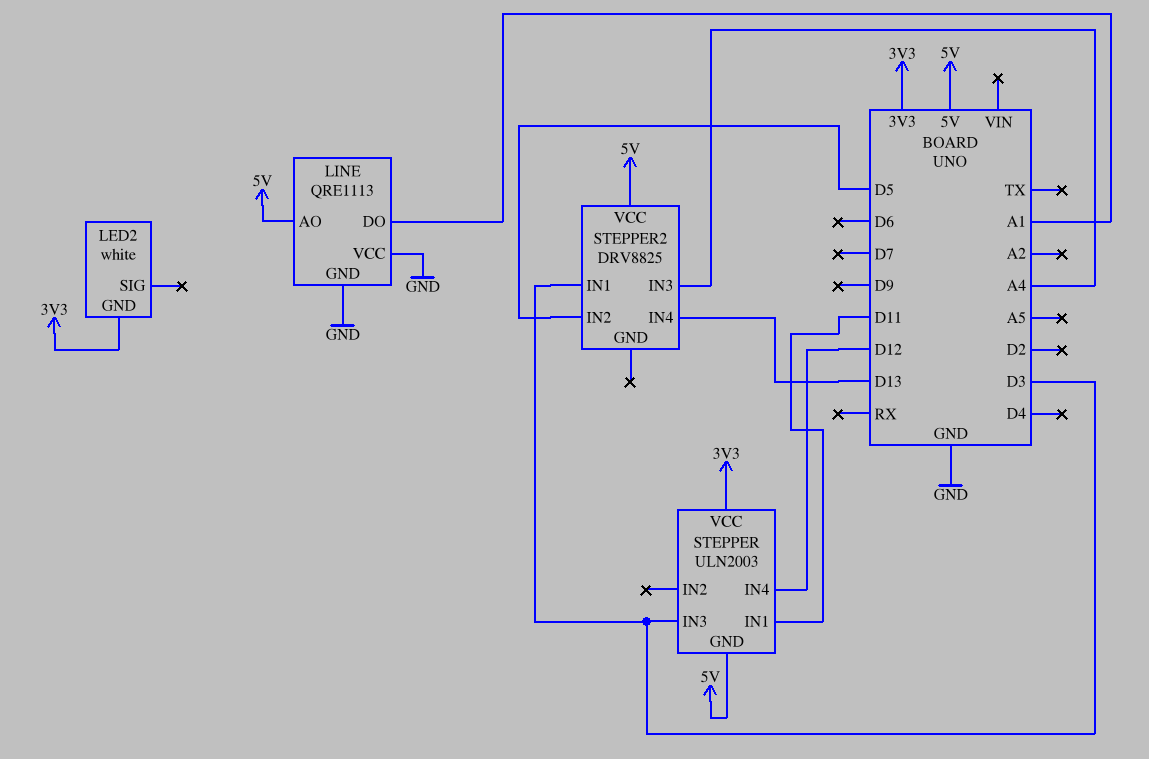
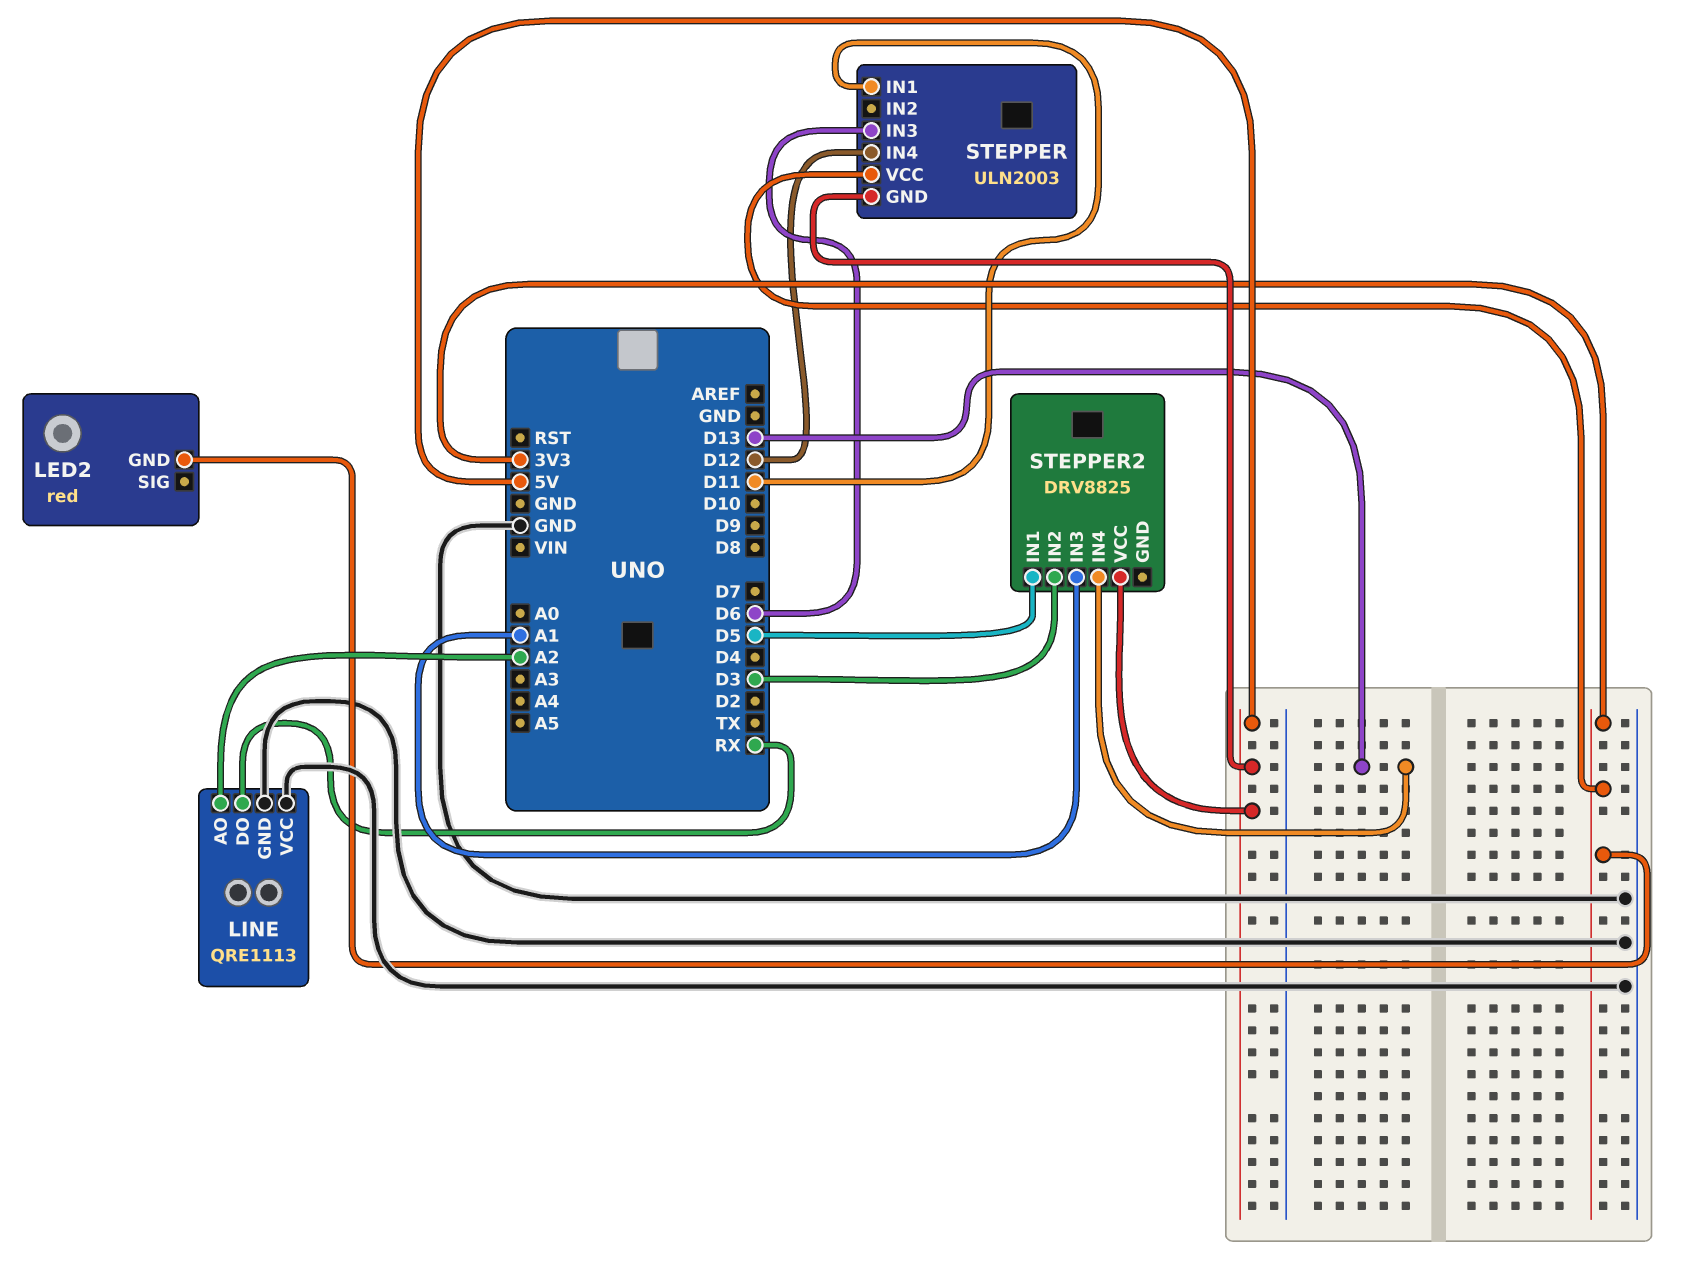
LED2: white -> red
LINE pin AO: 5V -> A2
LINE pin DO: A1 -> RX
STEPPER pin IN3: D3 -> D6
STEPPER2 pin IN1: D3 -> D5
STEPPER2 pin IN2: D5 -> D3
STEPPER2 pin IN3: A4 -> A1

